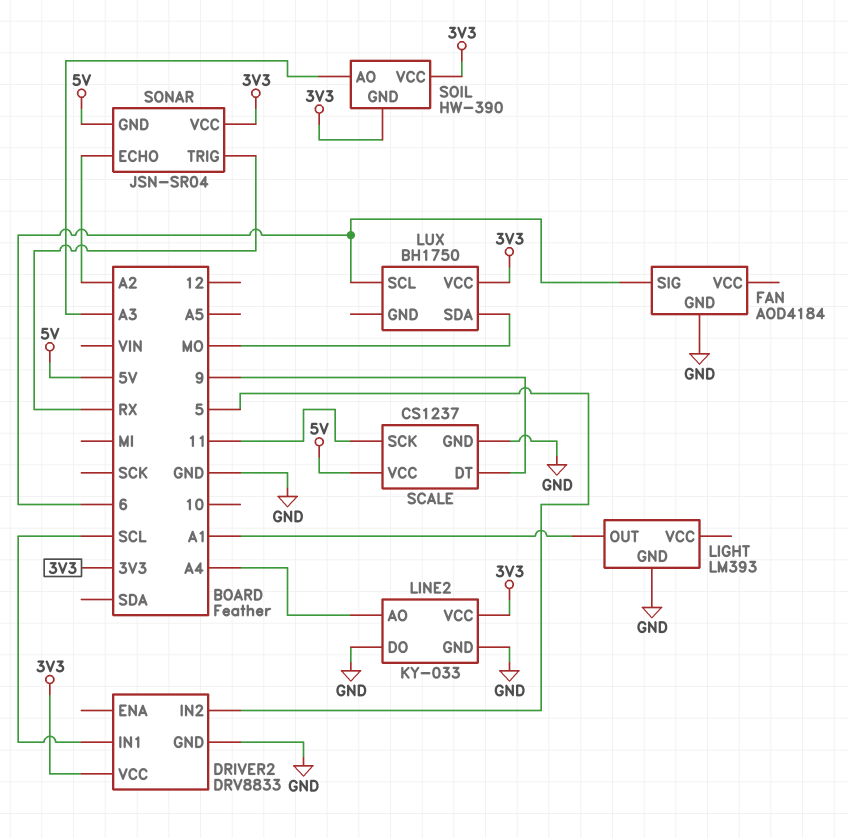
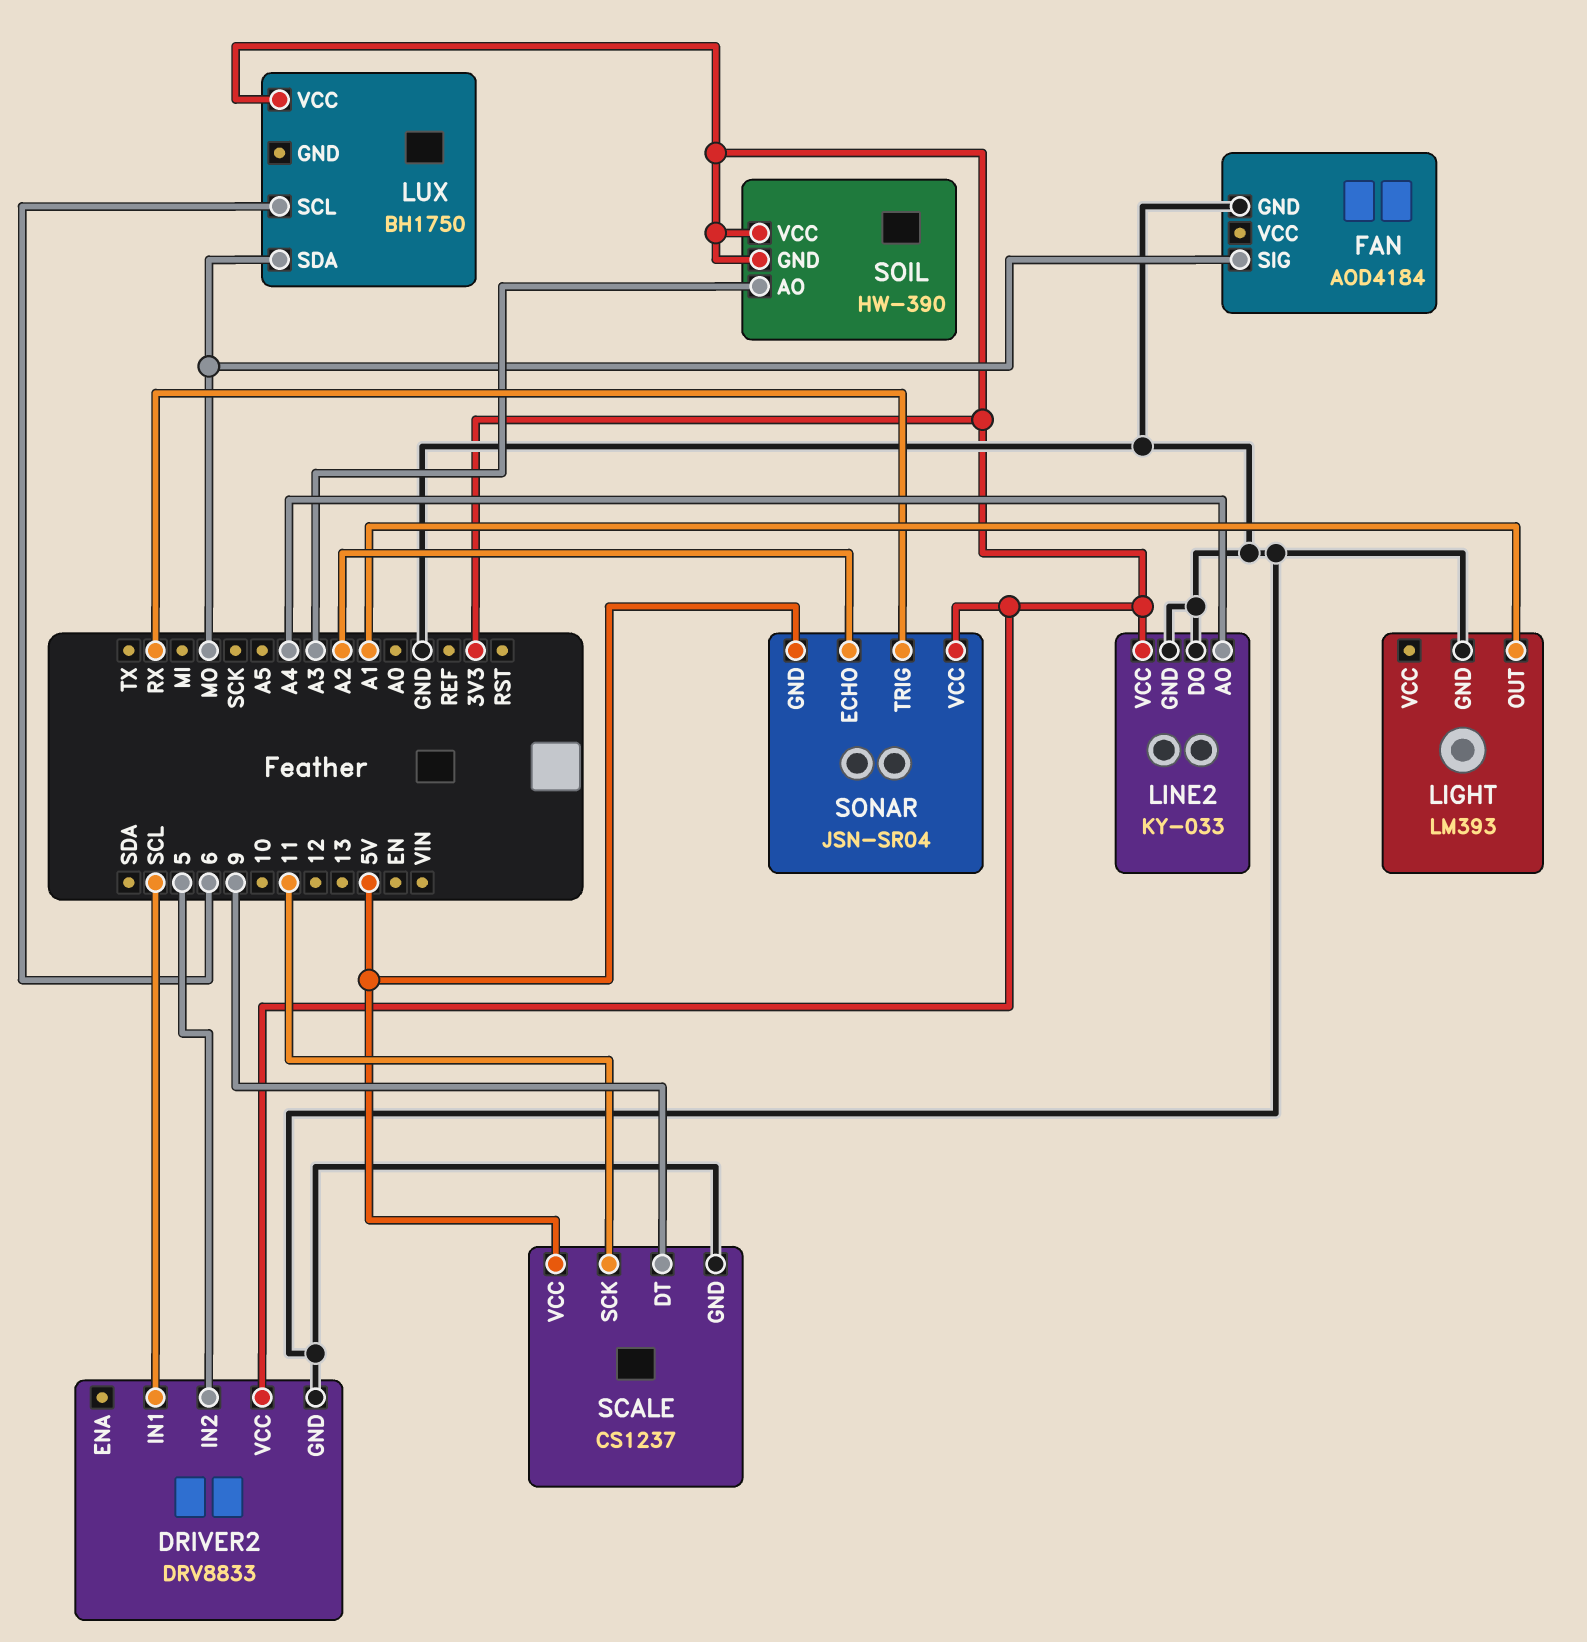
FAN pin SIG: 6 -> MO

